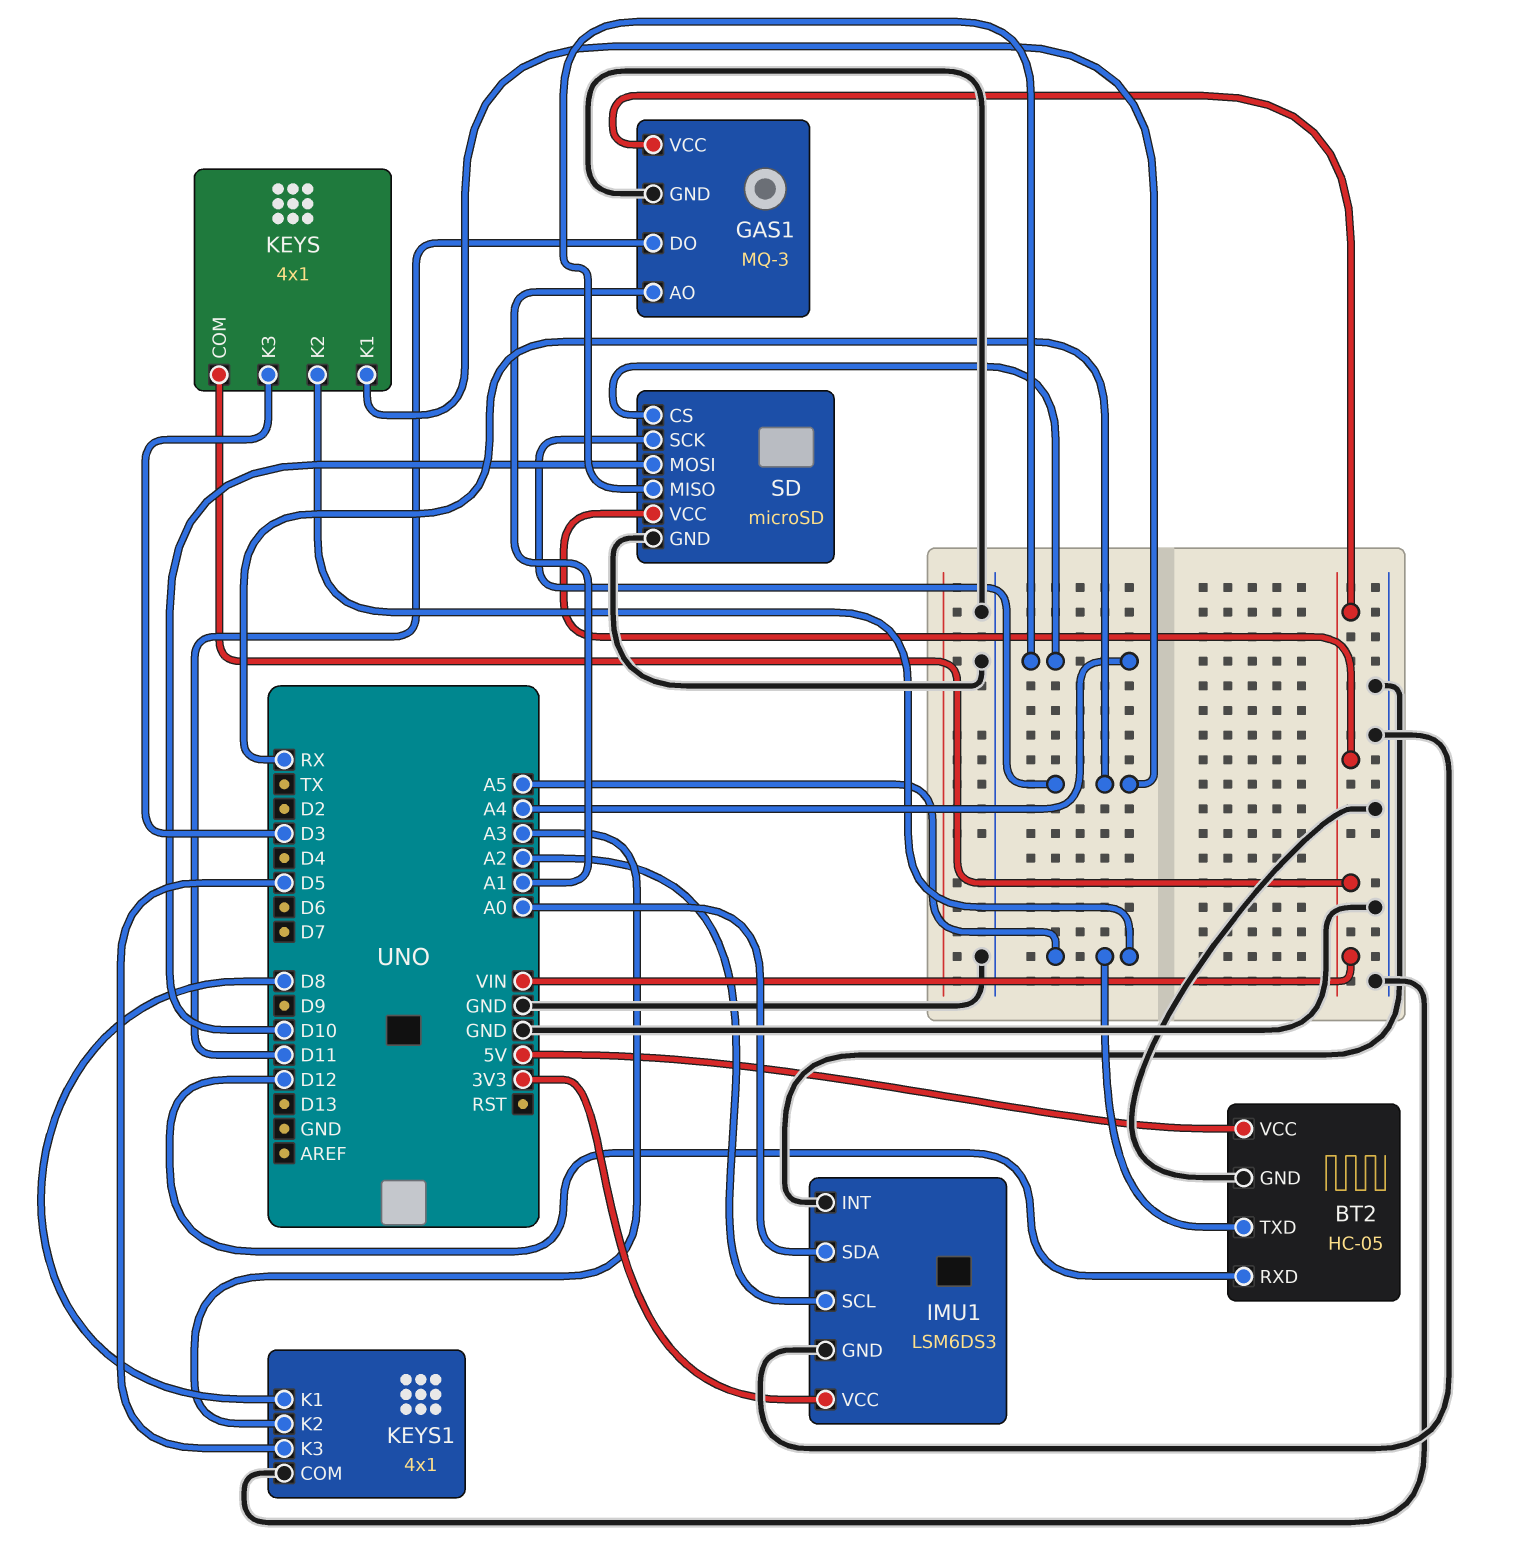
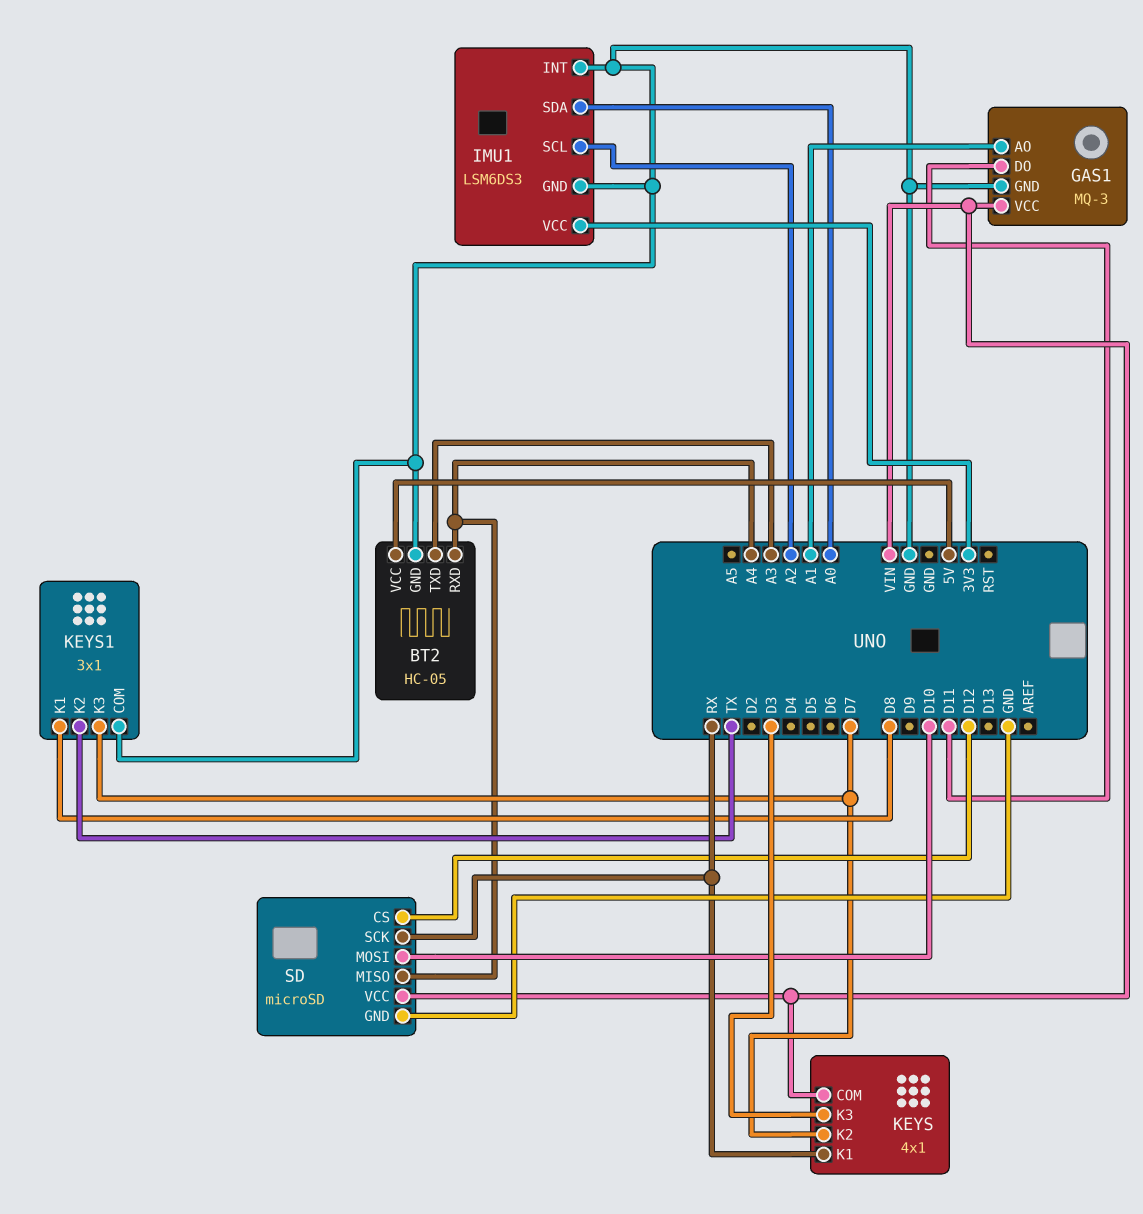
BT2 pin RXD: D12 -> A4
BT2 pin TXD: A5 -> A3
KEYS pin K2: A5 -> D7
KEYS1: 4x1 -> 3x1
KEYS1 pin K2: A3 -> TX
KEYS1 pin K3: D5 -> D7
SD pin CS: A4 -> D12

